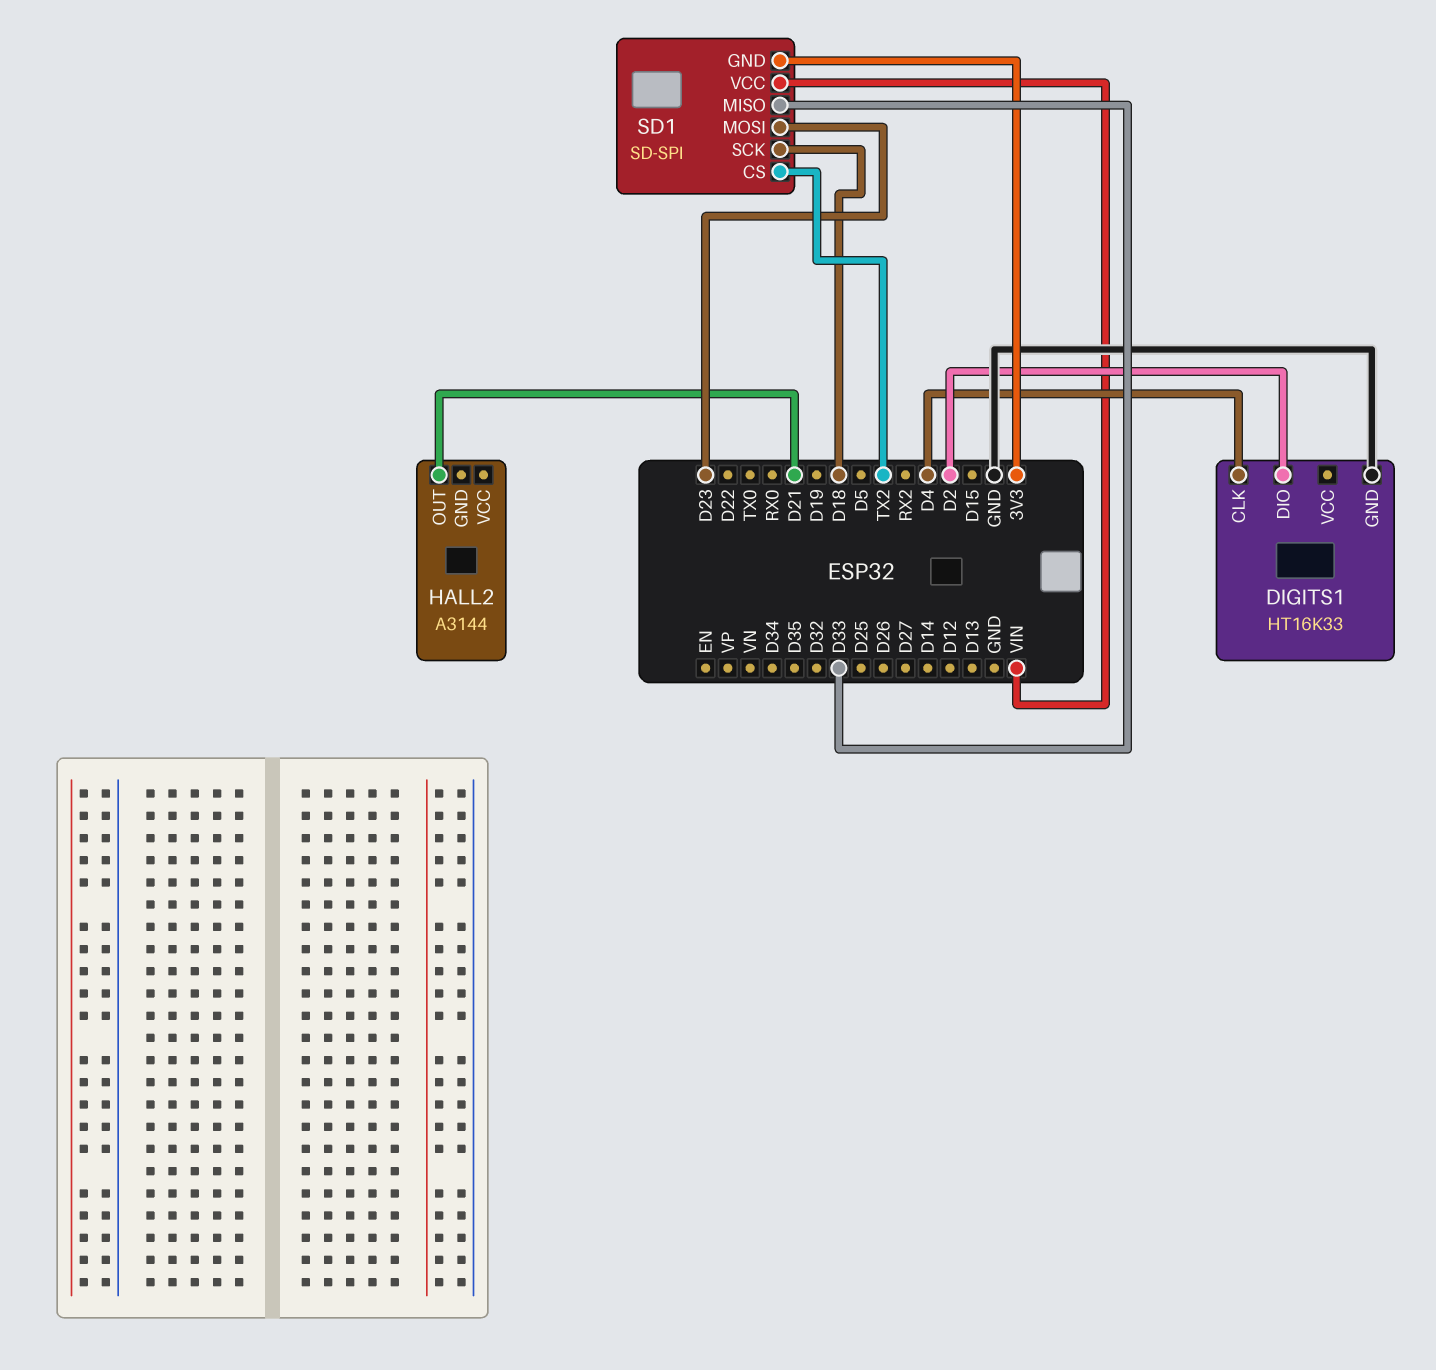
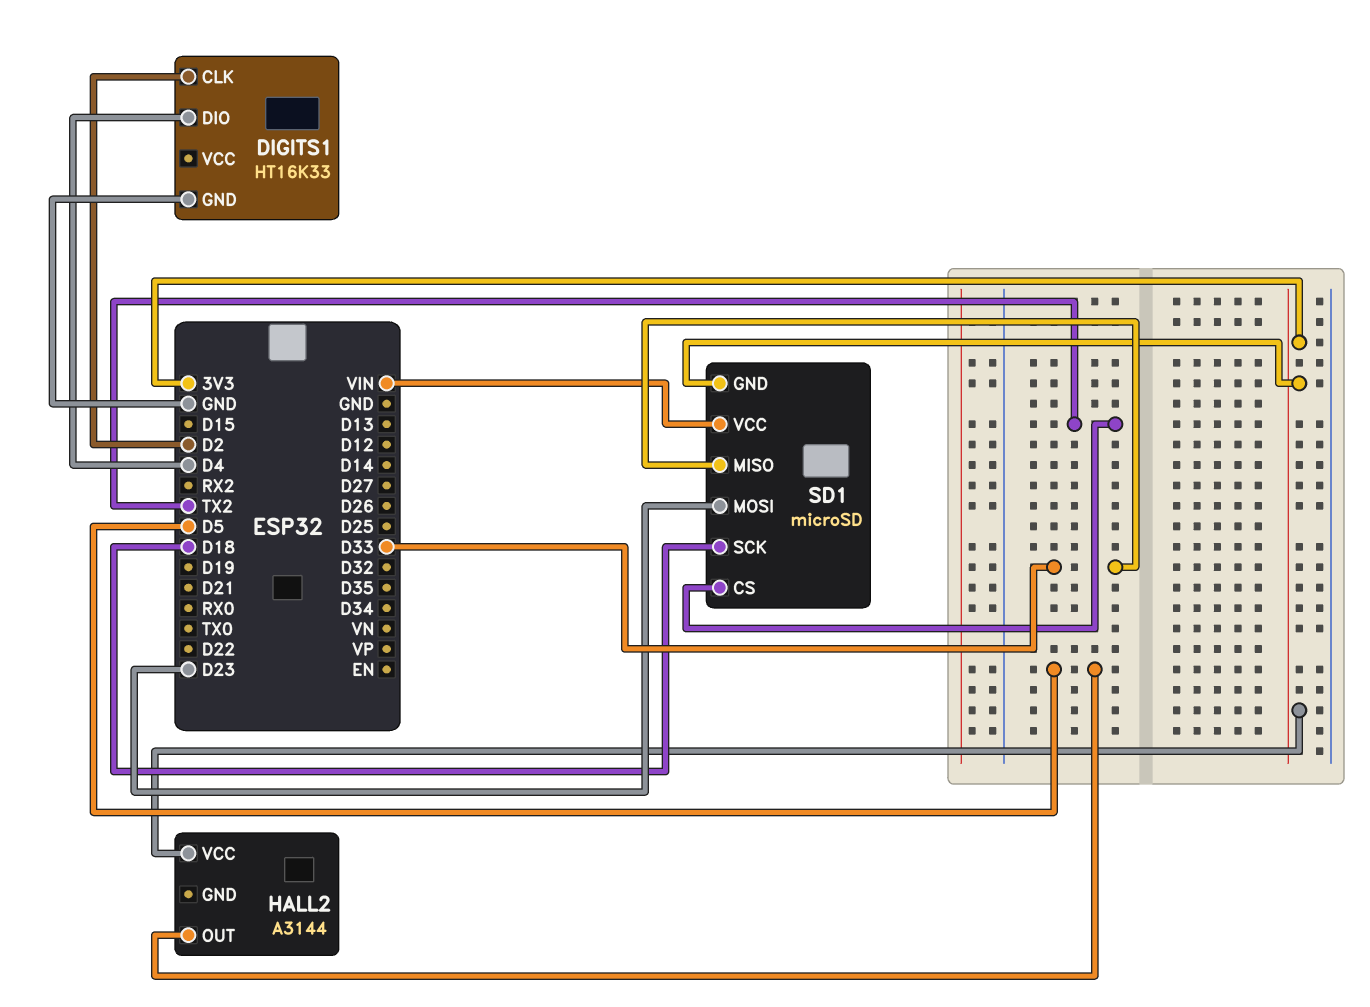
DIGITS1 pin CLK: D4 -> D2
DIGITS1 pin DIO: D2 -> D4
HALL2 pin OUT: D21 -> D5
HALL2 pin VCC: none -> 3V3
SD1: SD-SPI -> microSD

